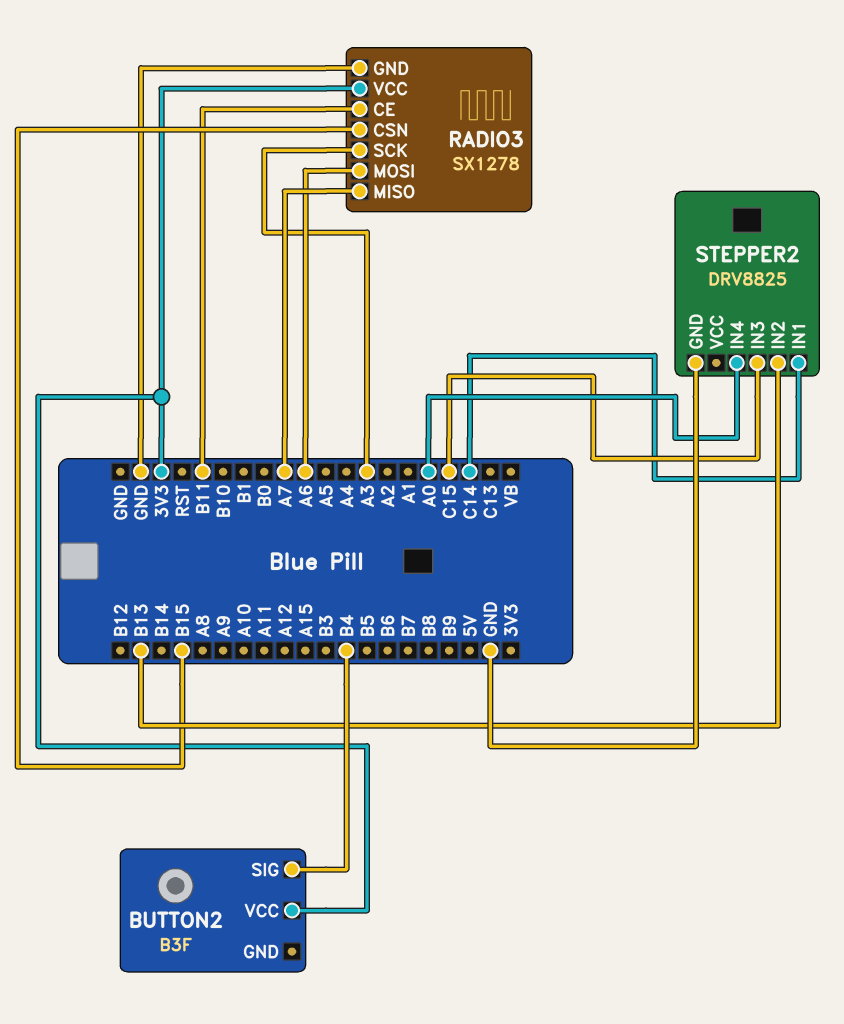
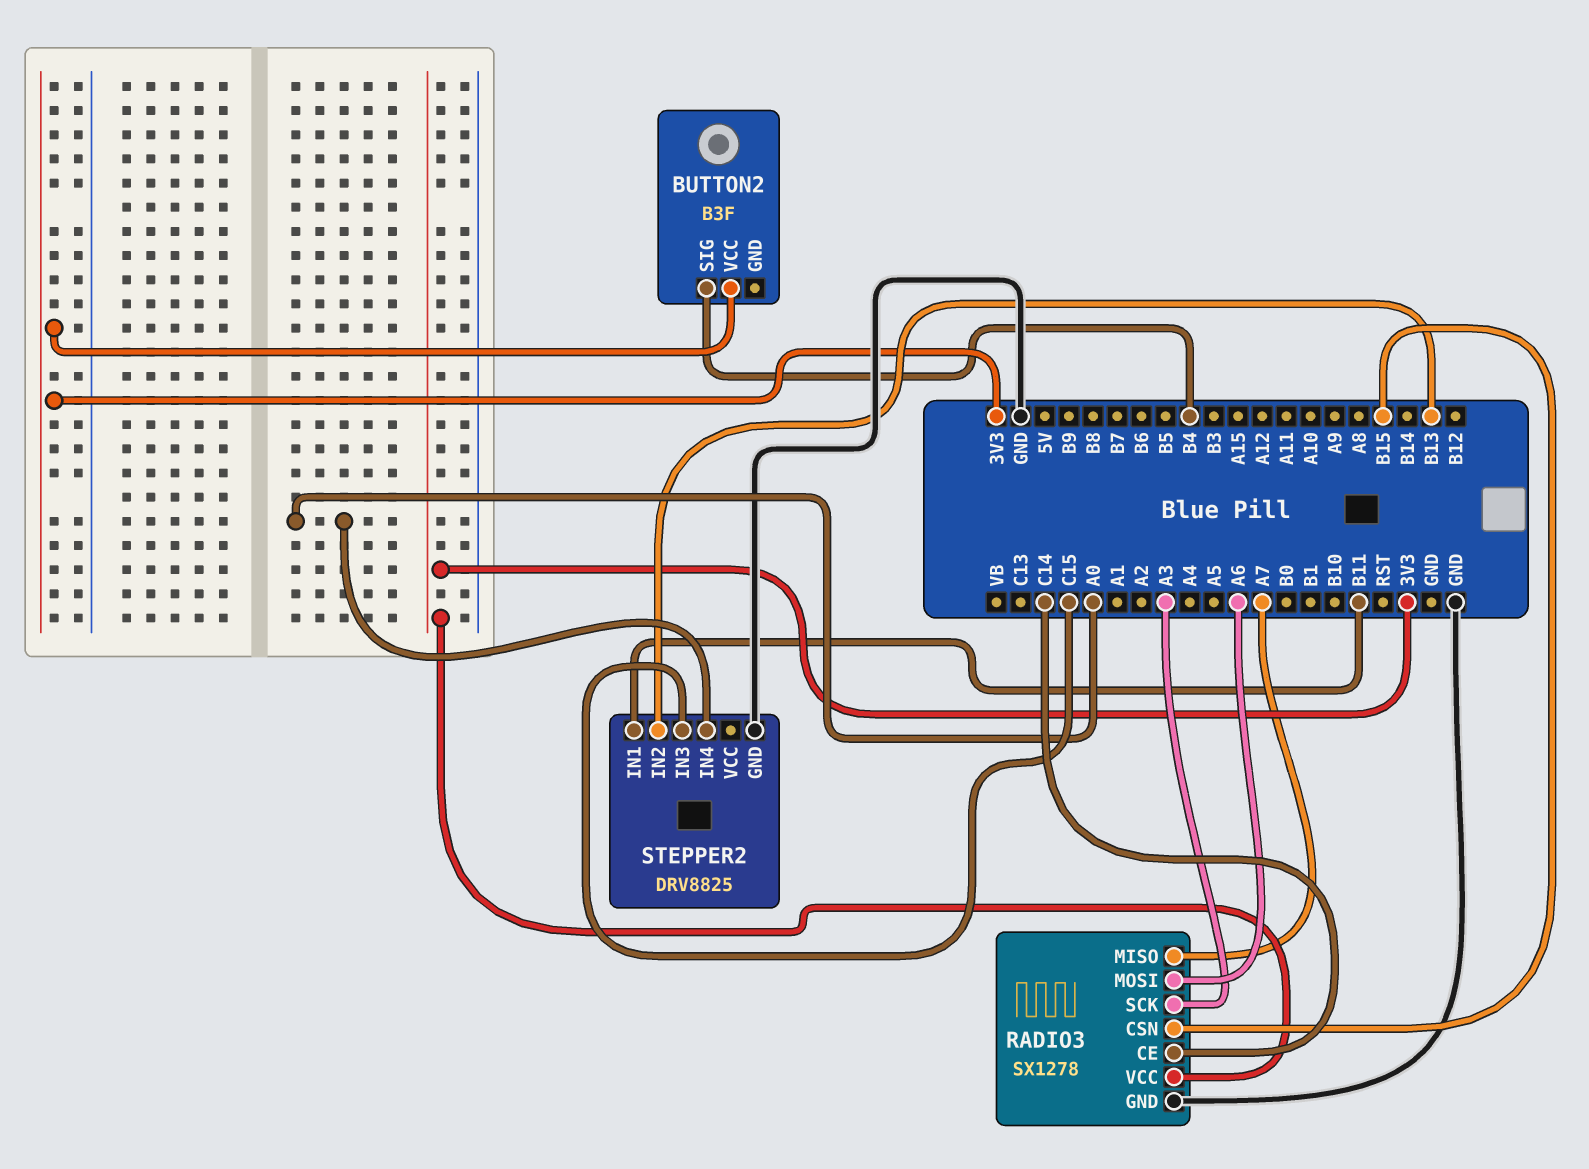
RADIO3 pin CE: B11 -> C14
STEPPER2 pin IN1: C14 -> B11

